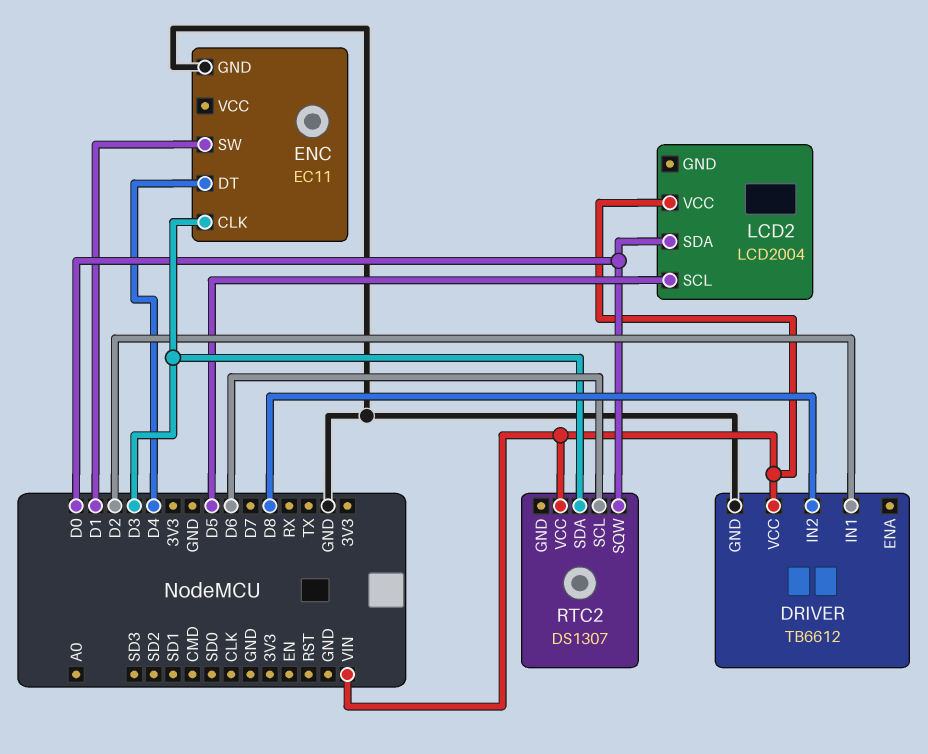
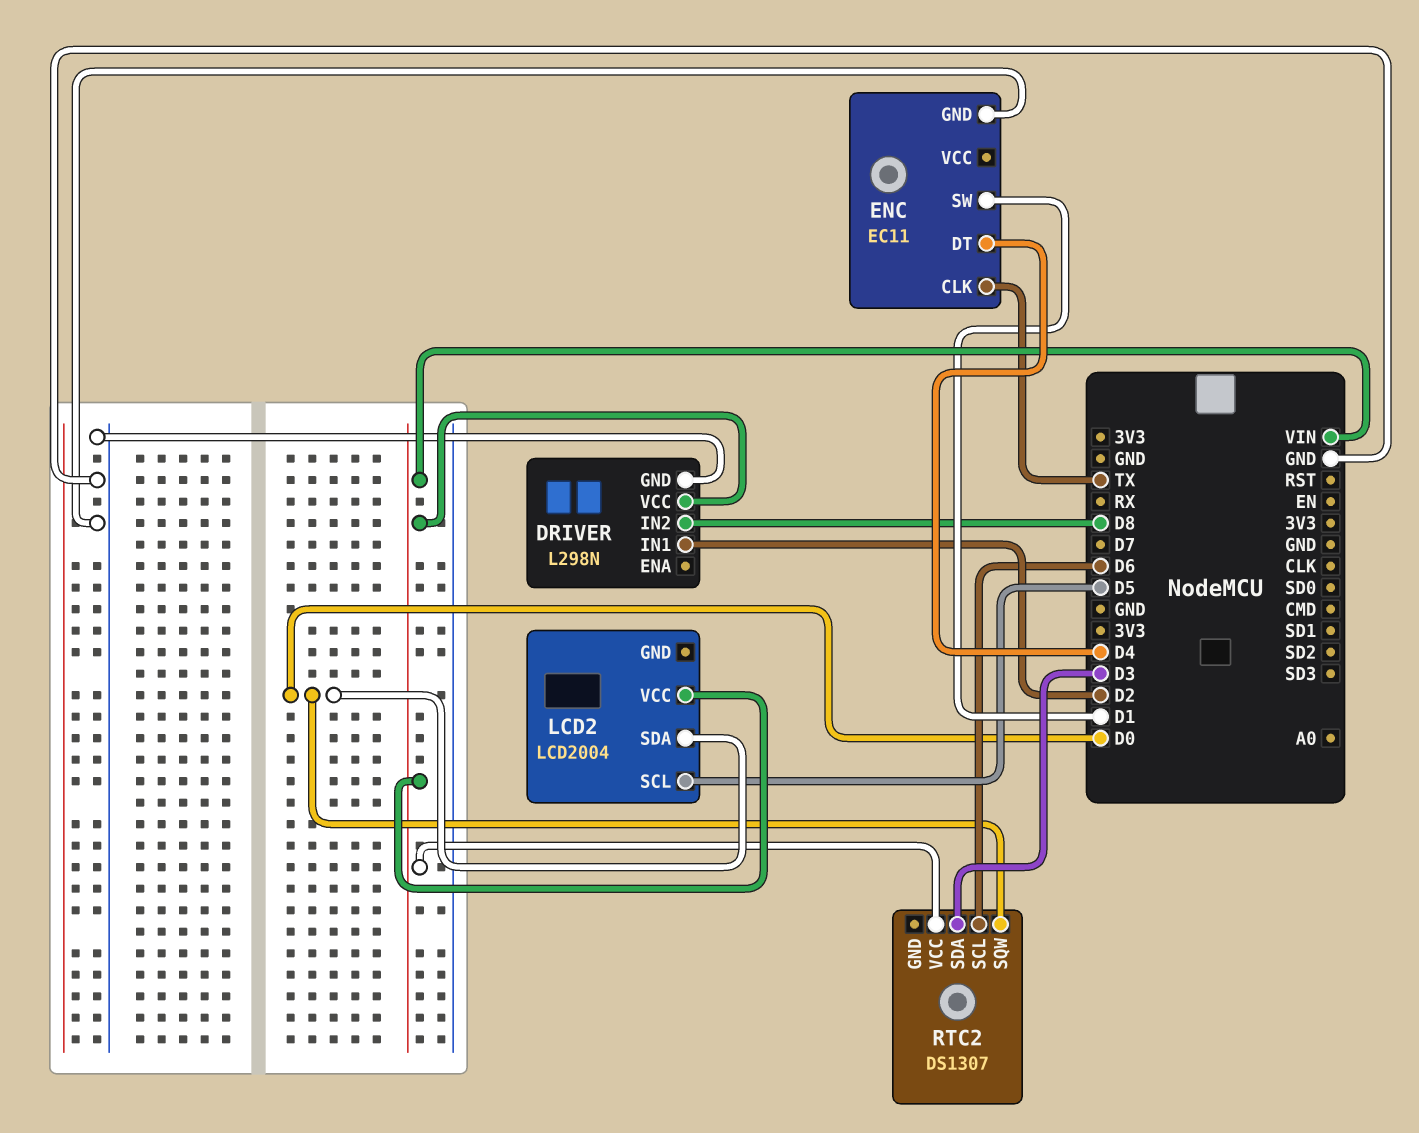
DRIVER: TB6612 -> L298N
ENC pin CLK: D3 -> TX

